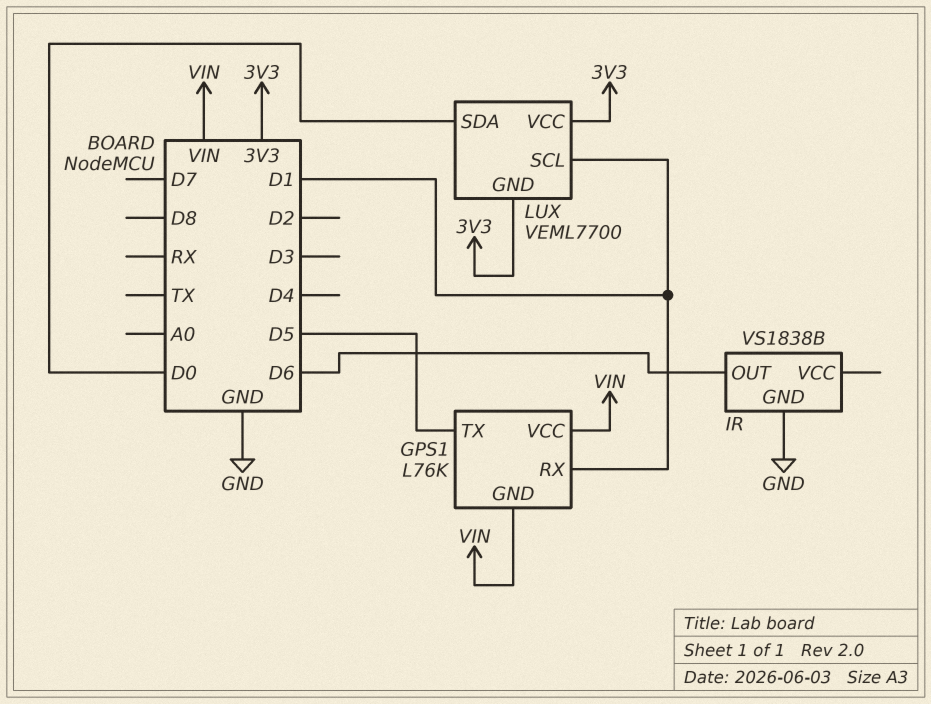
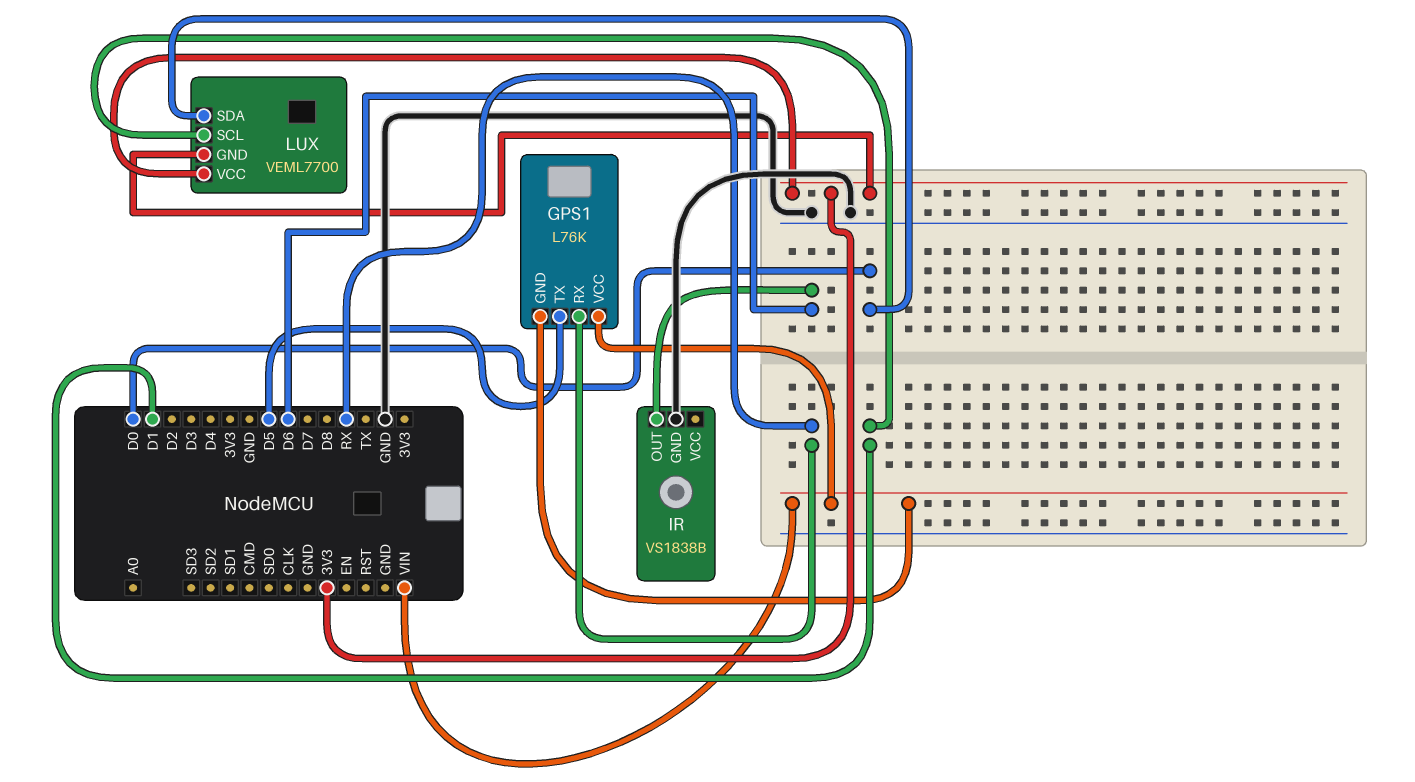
GPS1 pin RX: D1 -> RX

